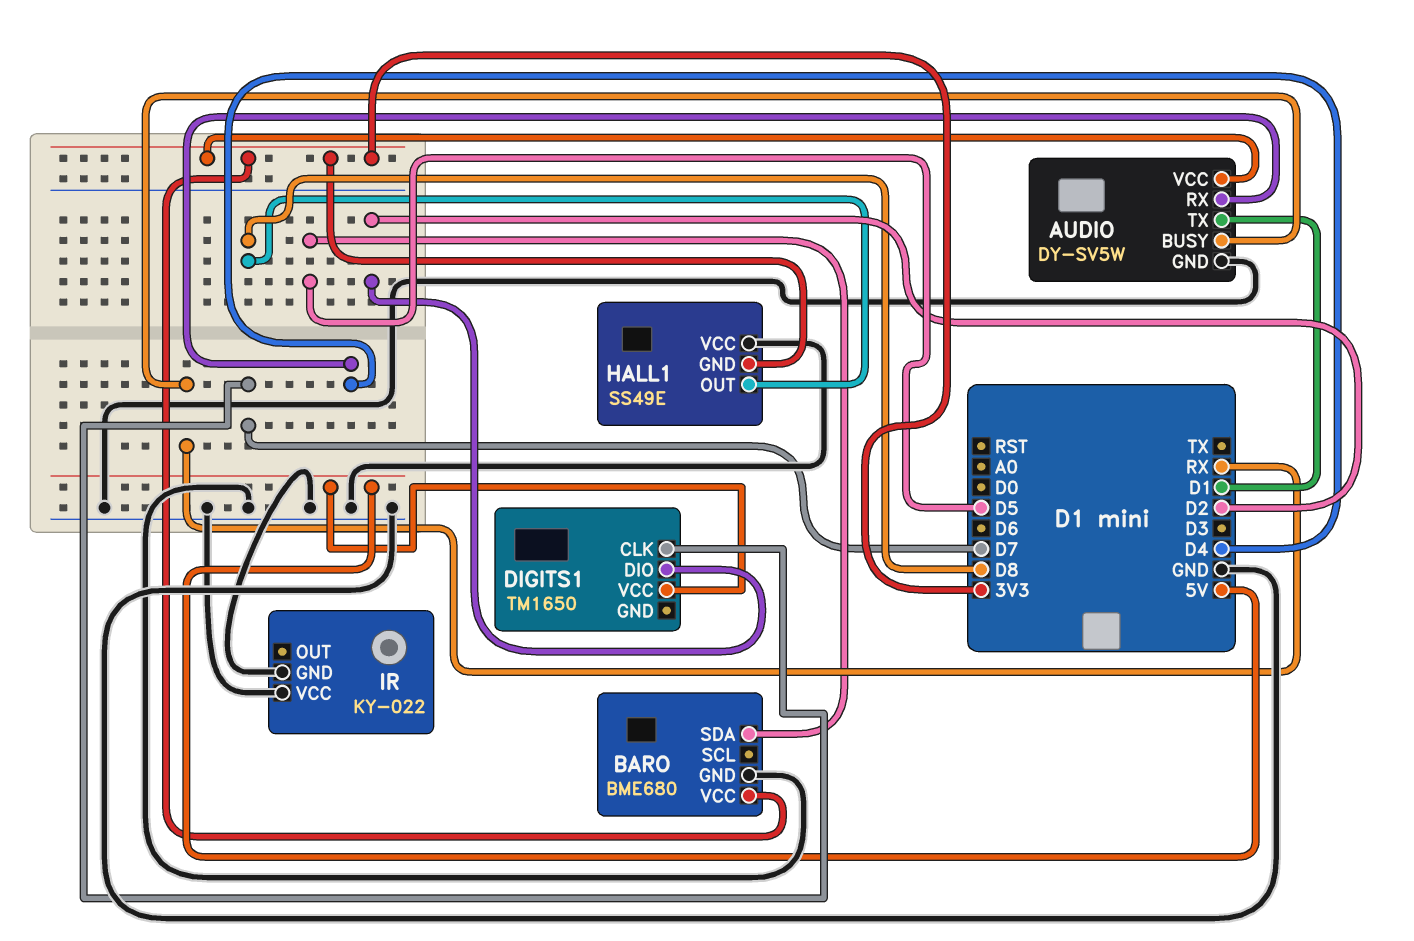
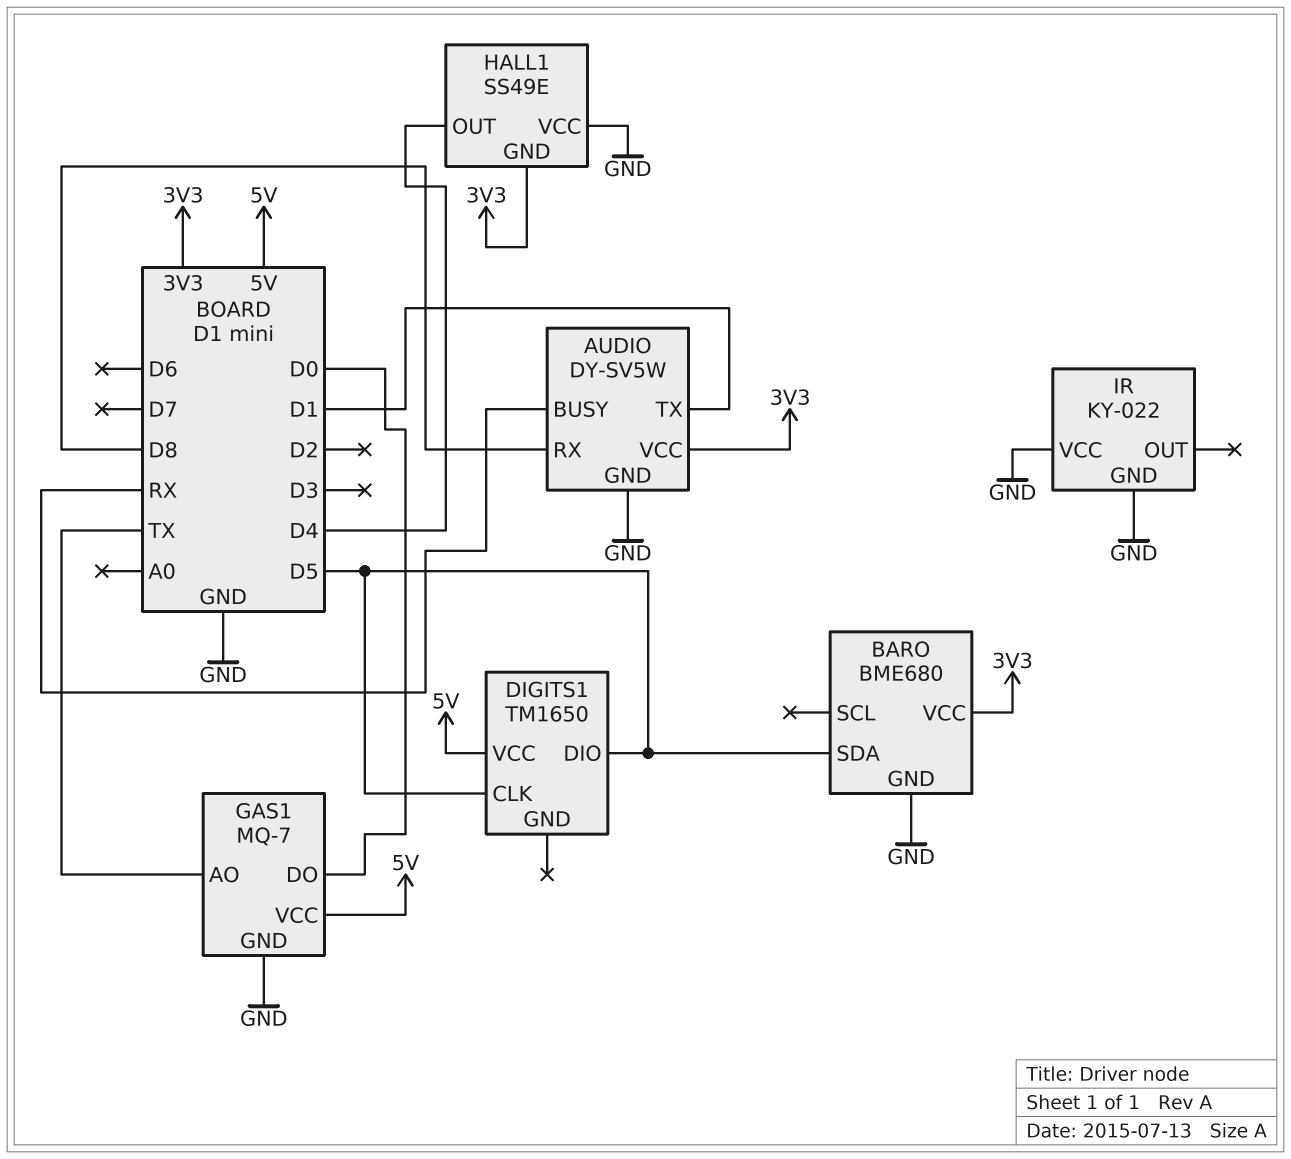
AUDIO pin RX: D4 -> D8
DIGITS1 pin CLK: D7 -> D5
DIGITS1 pin DIO: D2 -> D5
GAS1: none -> MQ-7
GAS1 pin AO: none -> TX
GAS1 pin DO: none -> D0
GAS1 pin GND: none -> GND
GAS1 pin VCC: none -> 5V
HALL1 pin OUT: D8 -> D4

